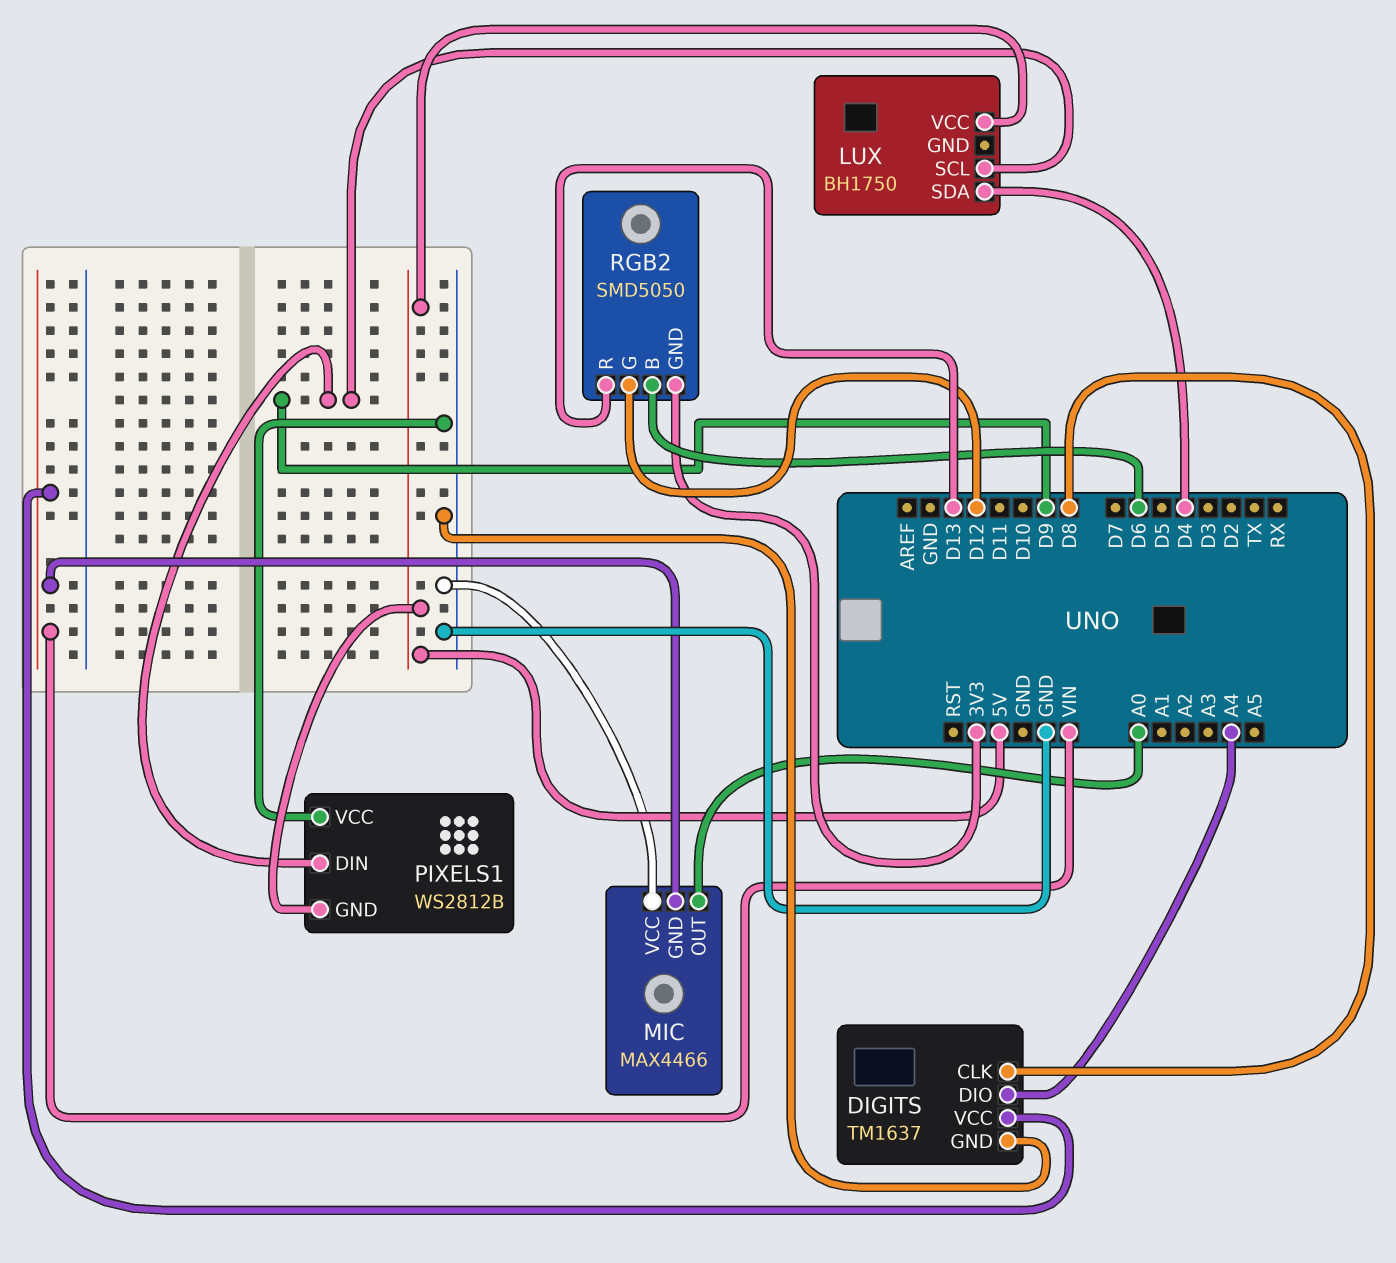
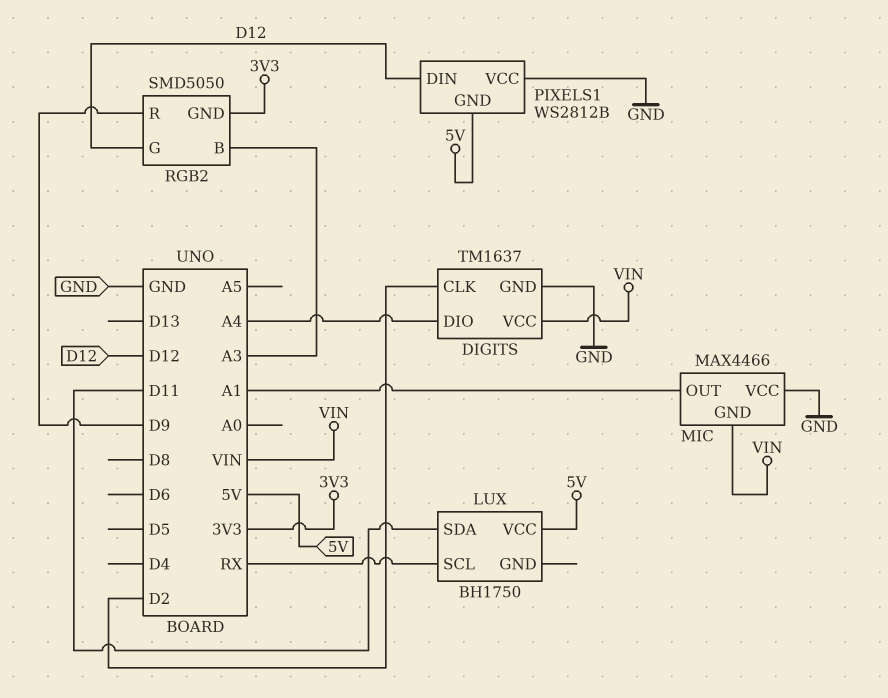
DIGITS pin CLK: D8 -> D2
LUX pin SCL: D9 -> RX
LUX pin SDA: D4 -> D11
MIC pin OUT: A0 -> A1
PIXELS1 pin DIN: D9 -> D12
RGB2 pin B: D6 -> A3
RGB2 pin R: D13 -> D9

